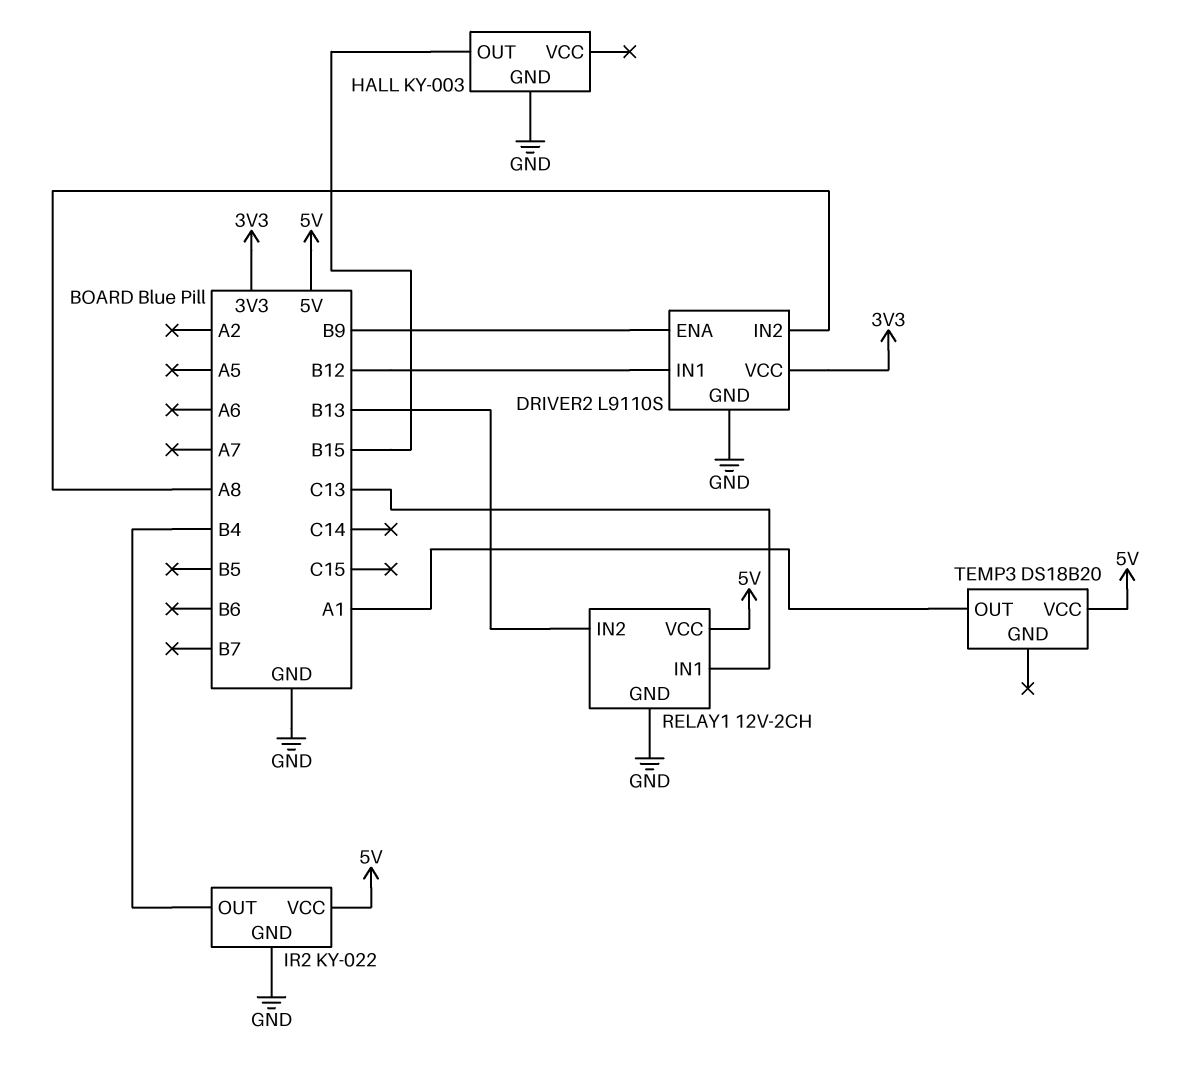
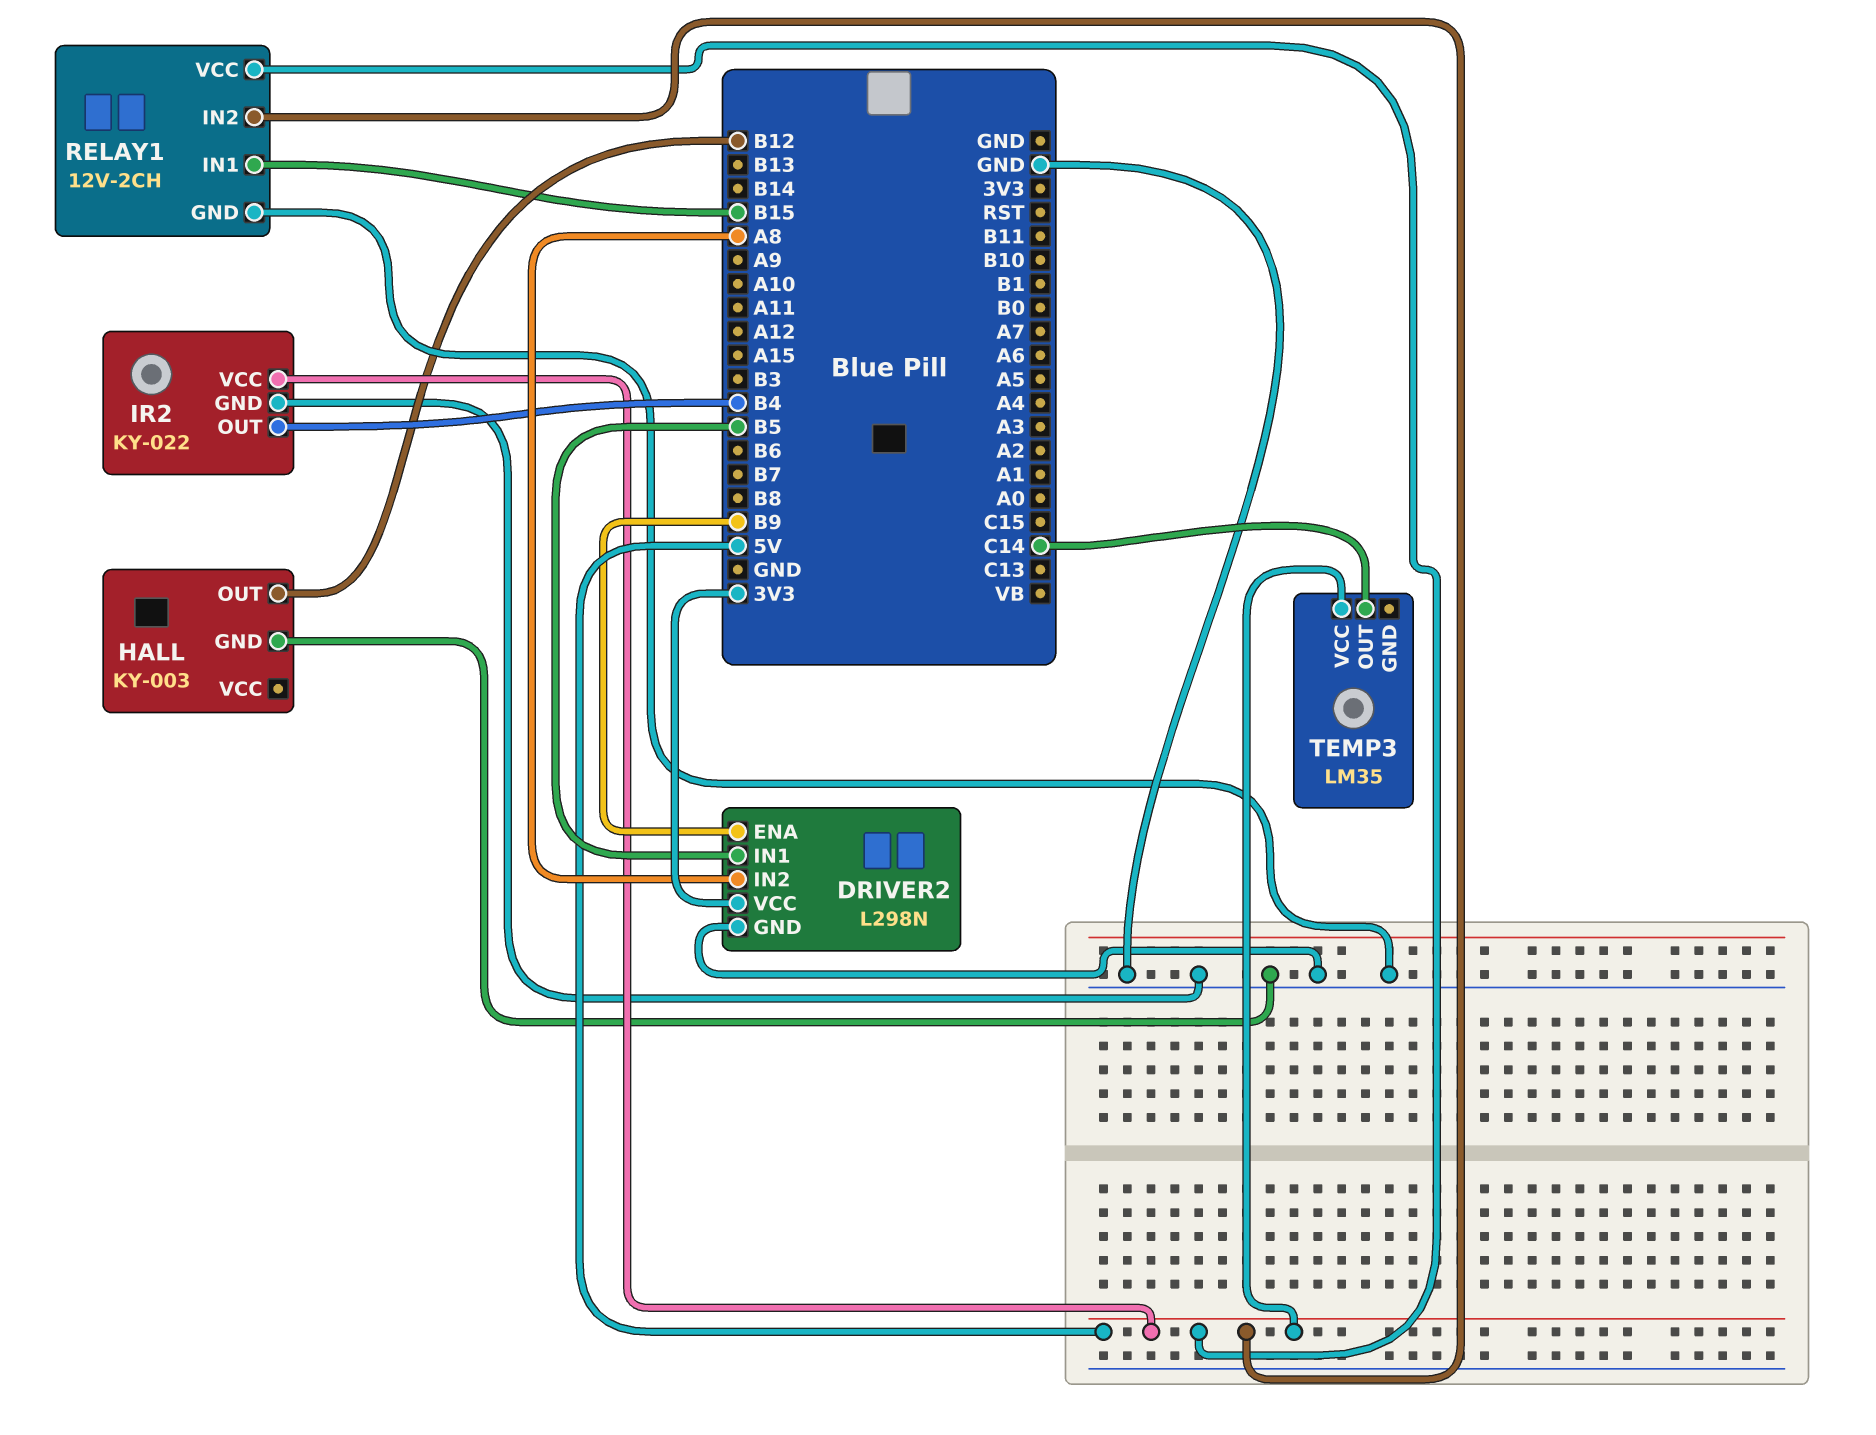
DRIVER2: L9110S -> L298N
DRIVER2 pin IN1: B12 -> B5
HALL pin OUT: B15 -> B12
RELAY1 pin IN1: C13 -> B15
RELAY1 pin IN2: B13 -> 5V
TEMP3: DS18B20 -> LM35
TEMP3 pin OUT: A1 -> C14

